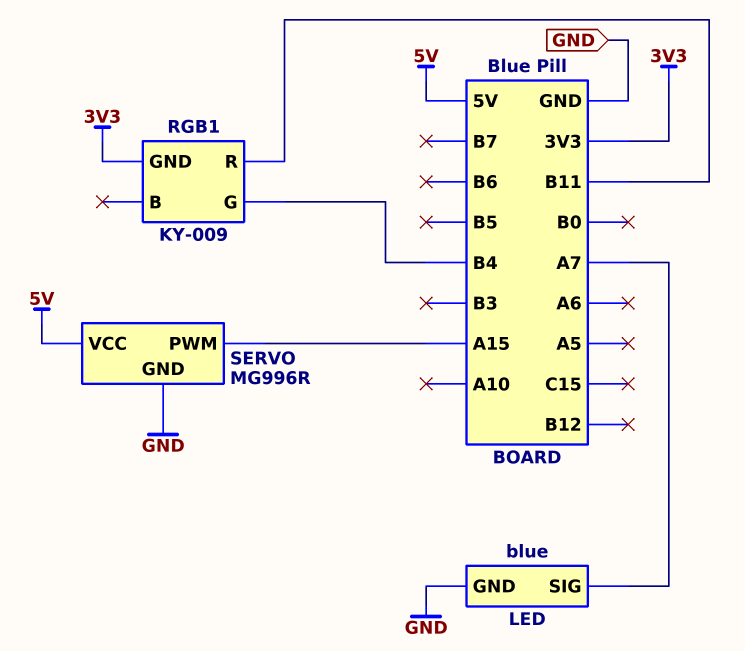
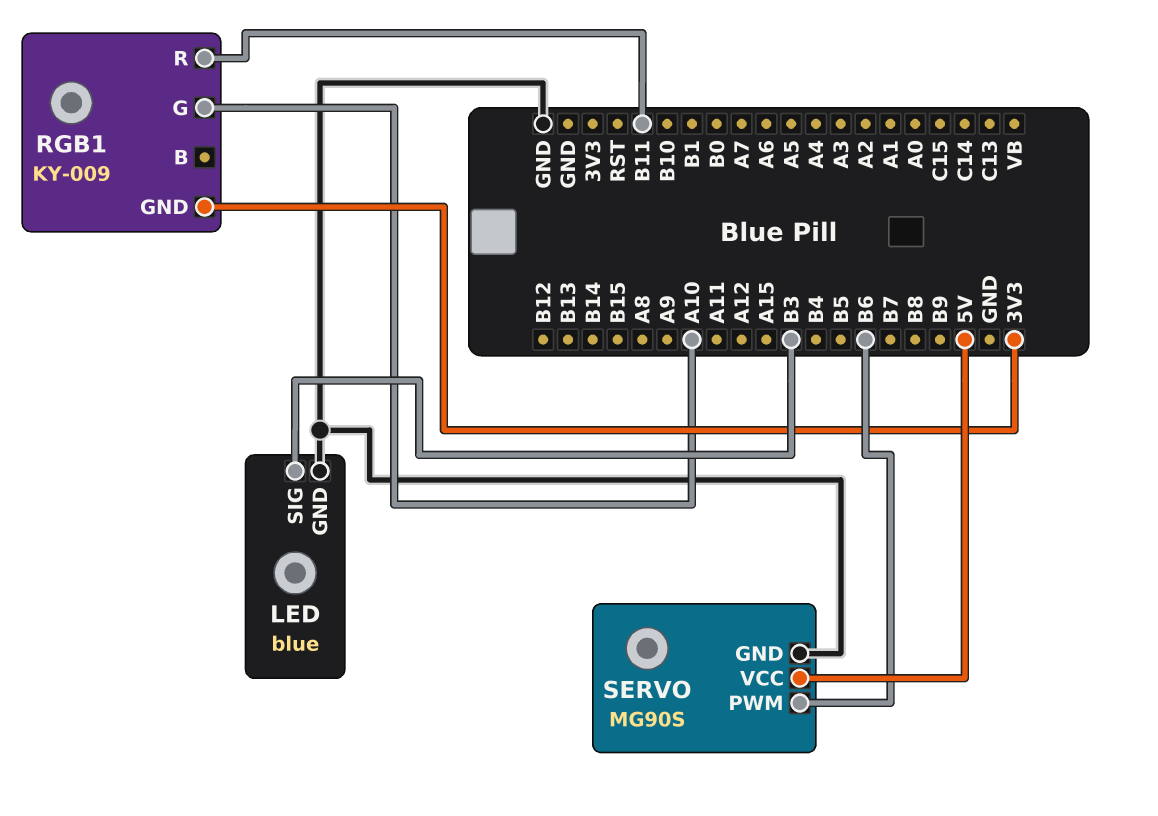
LED pin SIG: A7 -> B3
RGB1 pin G: B4 -> A10
SERVO: MG996R -> MG90S
SERVO pin PWM: A15 -> B6

